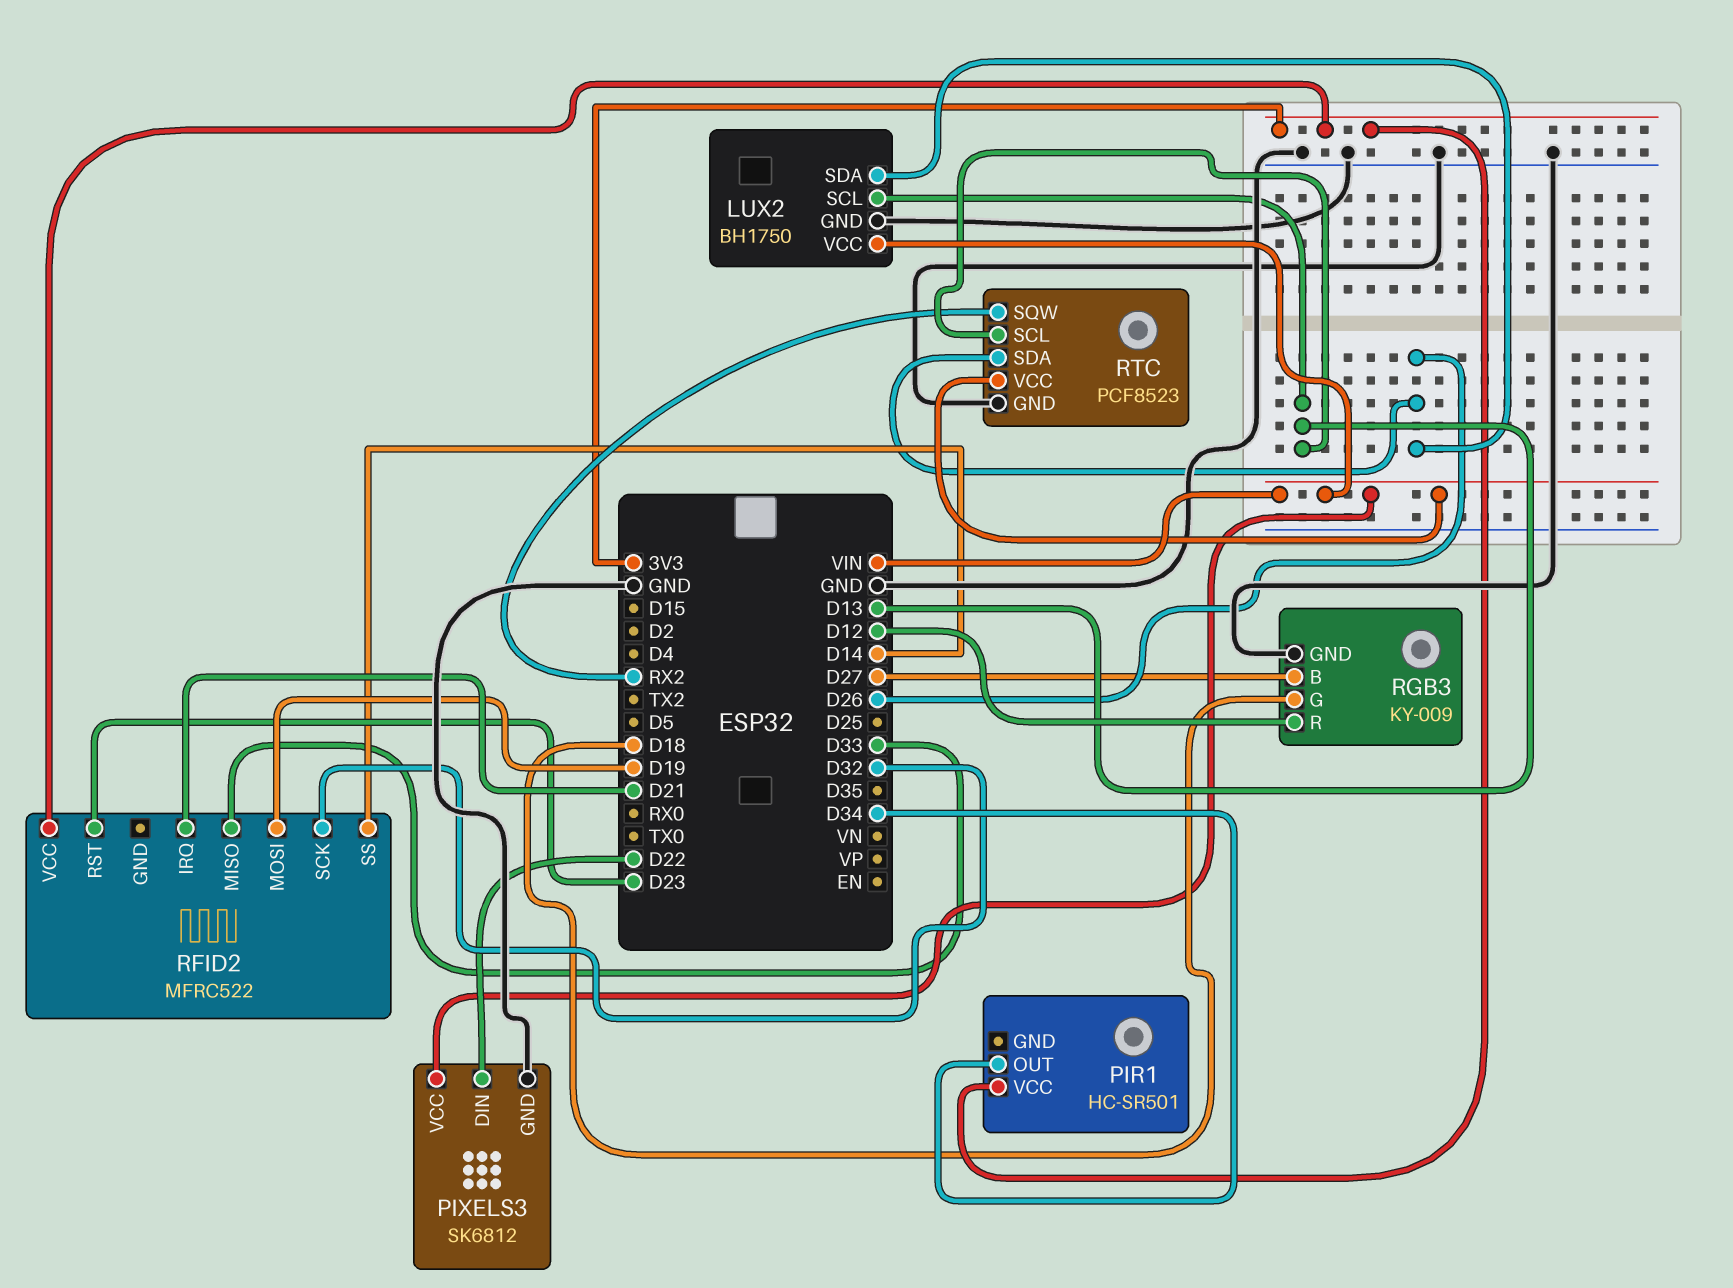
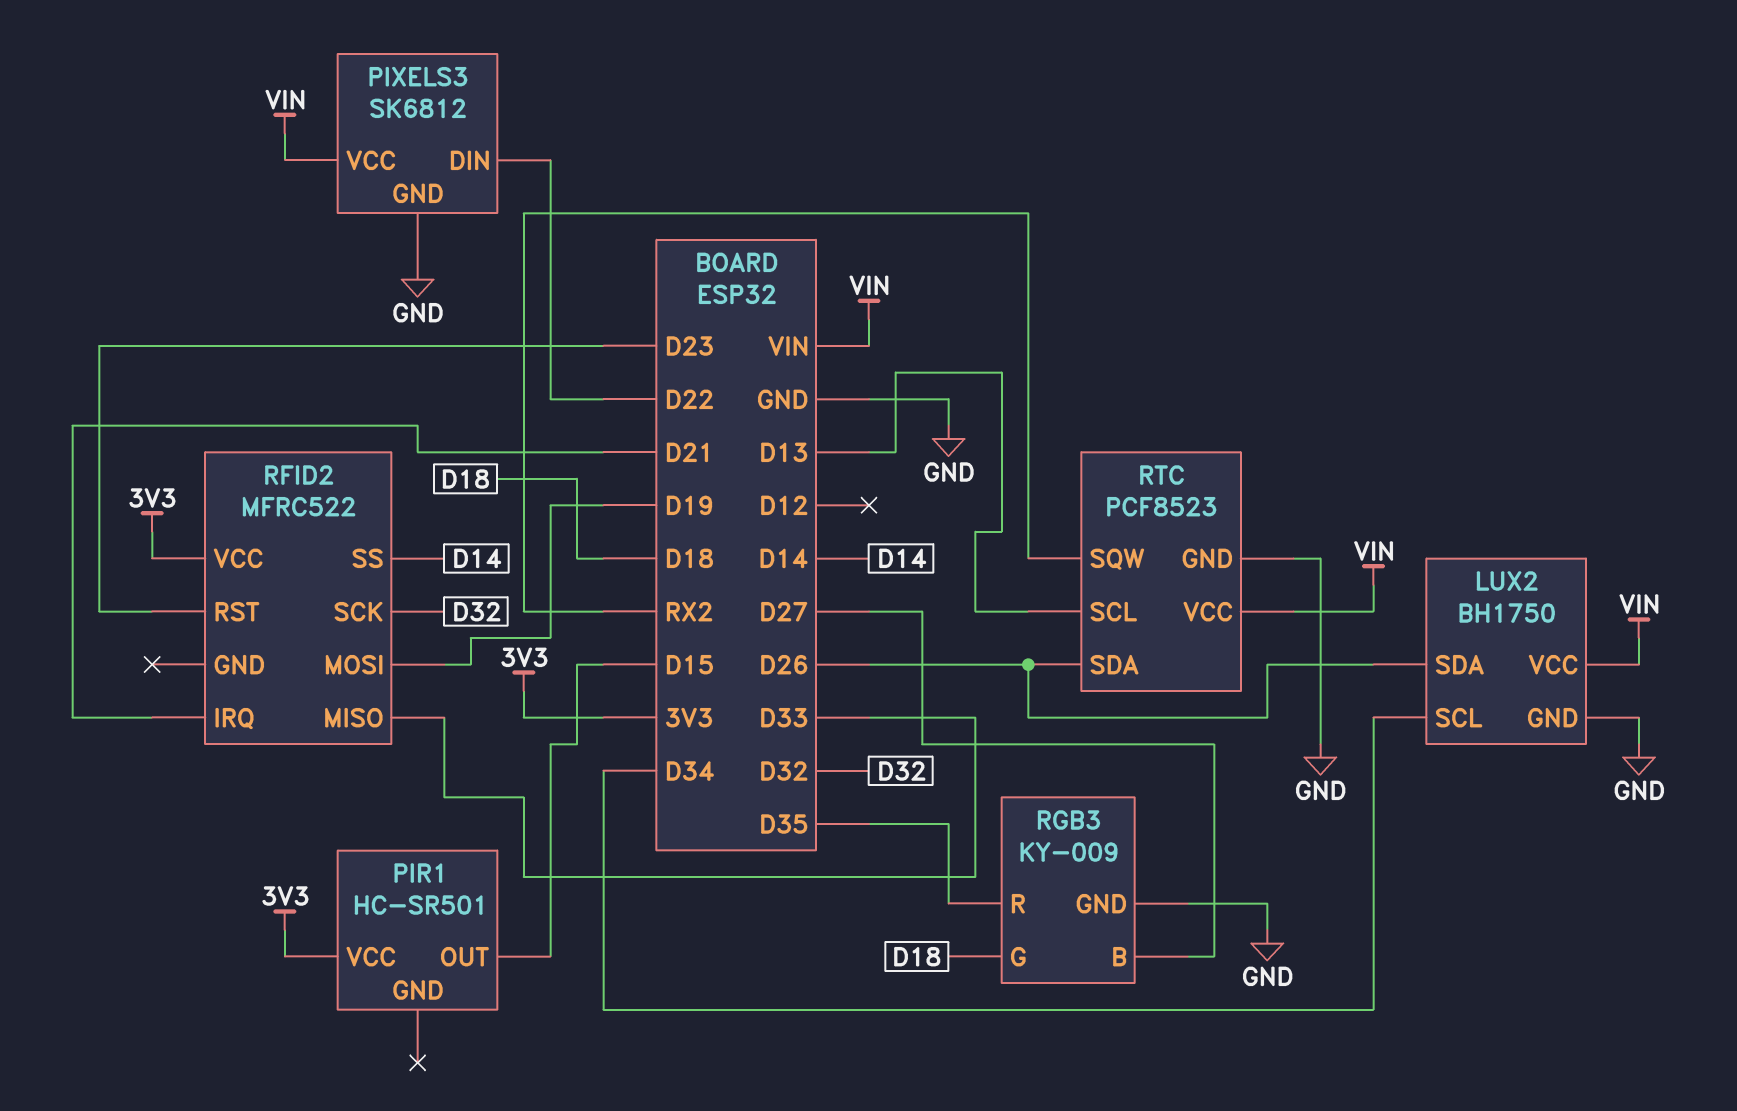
LUX2 pin SCL: D13 -> D34
PIR1 pin OUT: D34 -> D15
RGB3 pin R: D12 -> D35

